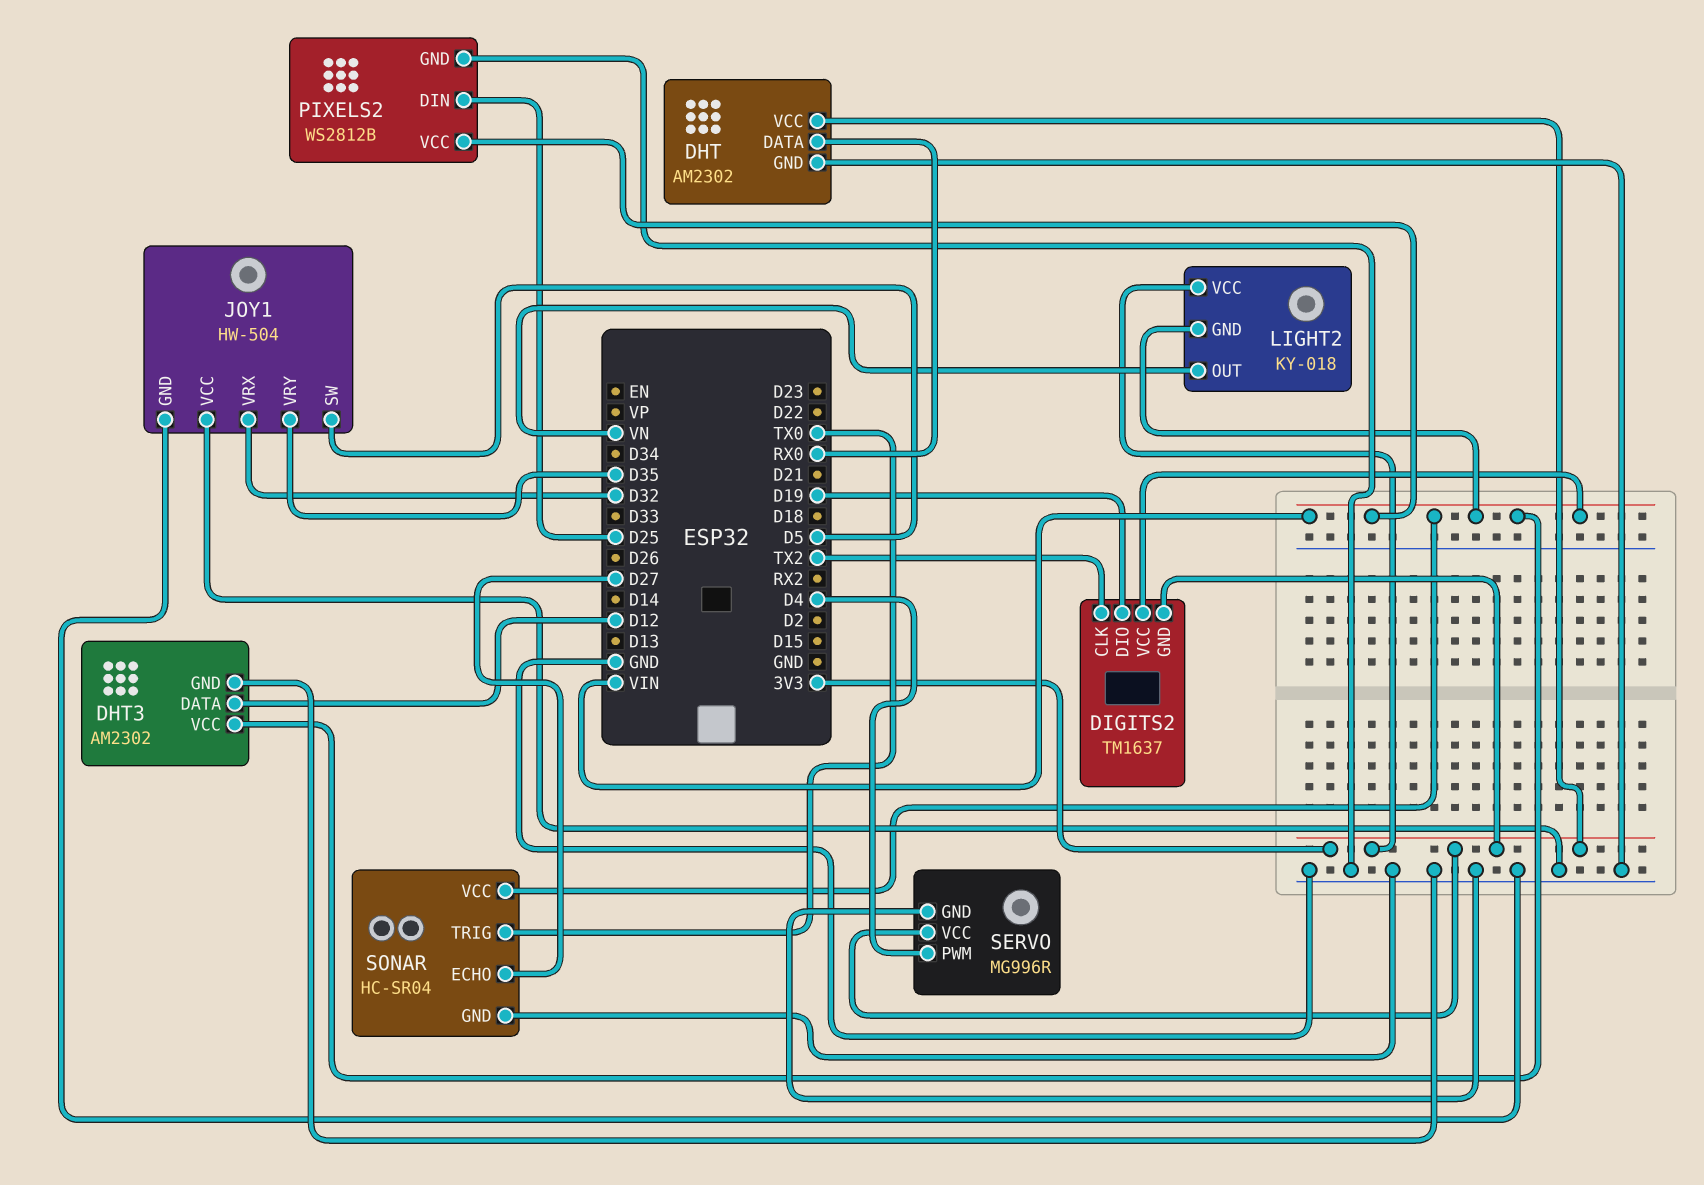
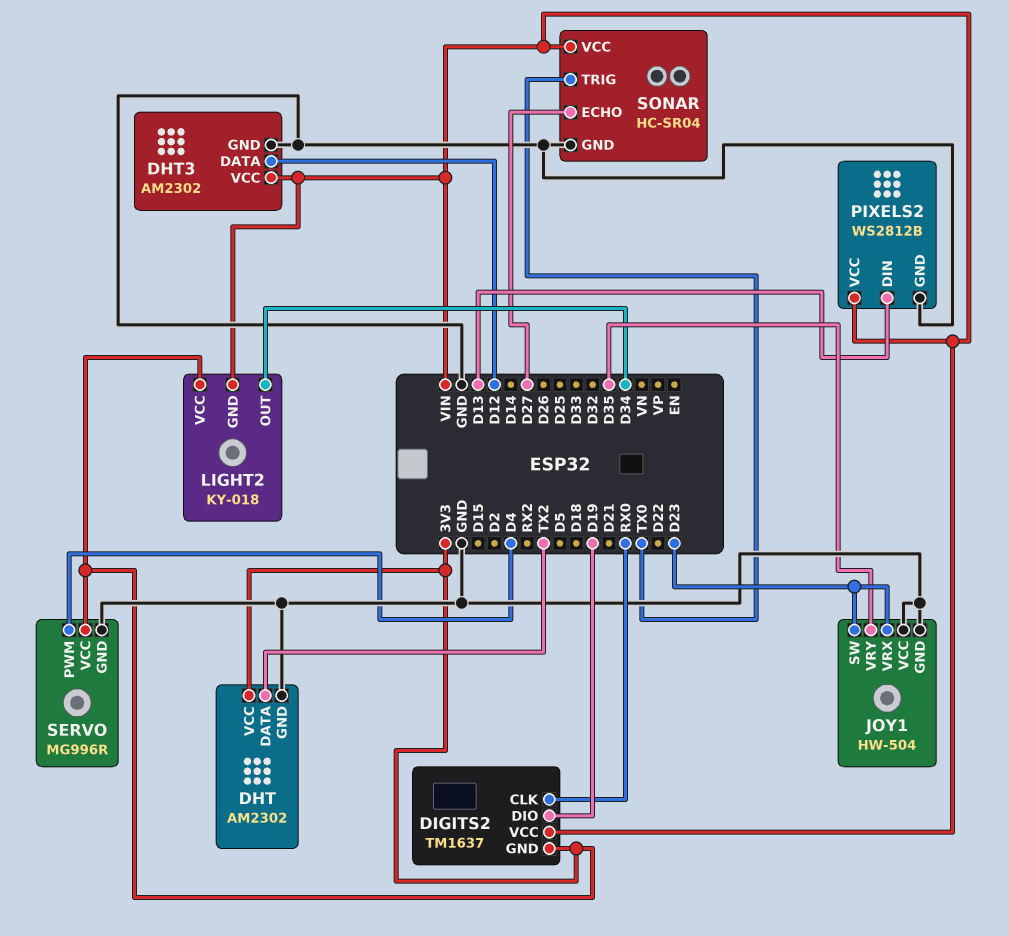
DHT pin DATA: RX0 -> TX2
DIGITS2 pin CLK: TX2 -> RX0
JOY1 pin SW: D5 -> D23
JOY1 pin VRX: D32 -> D23
LIGHT2 pin OUT: VN -> D34
PIXELS2 pin DIN: D25 -> D13

